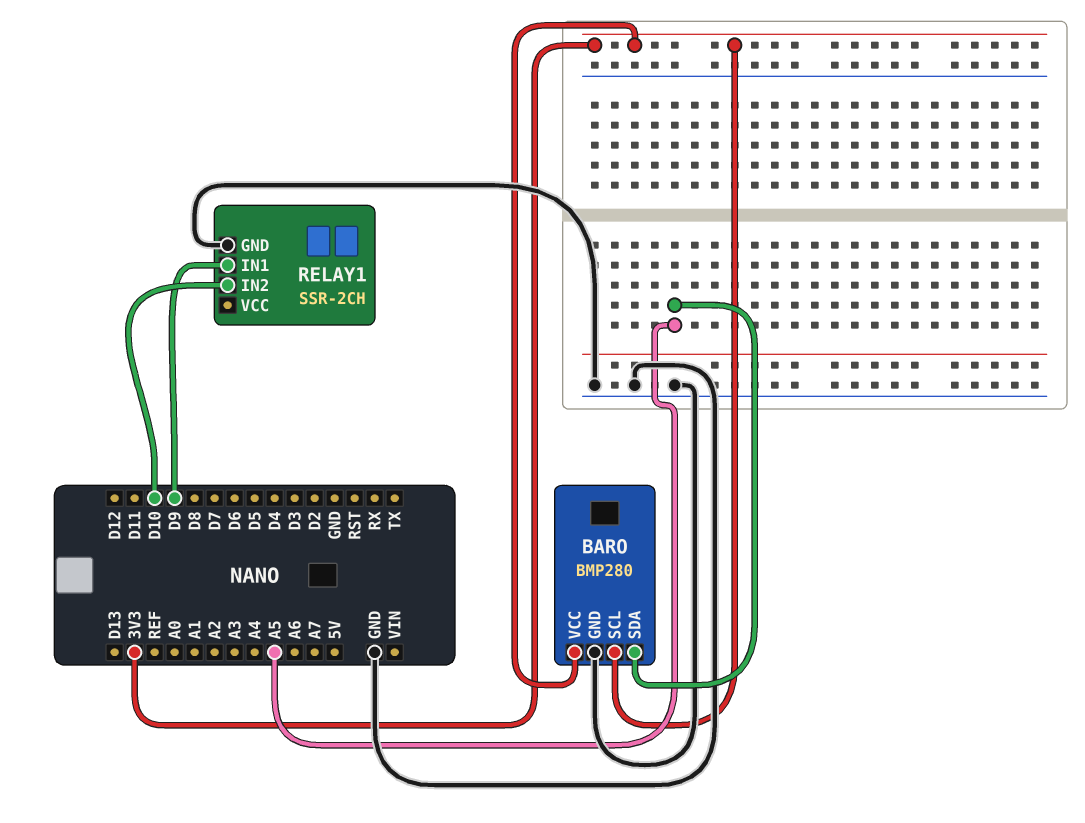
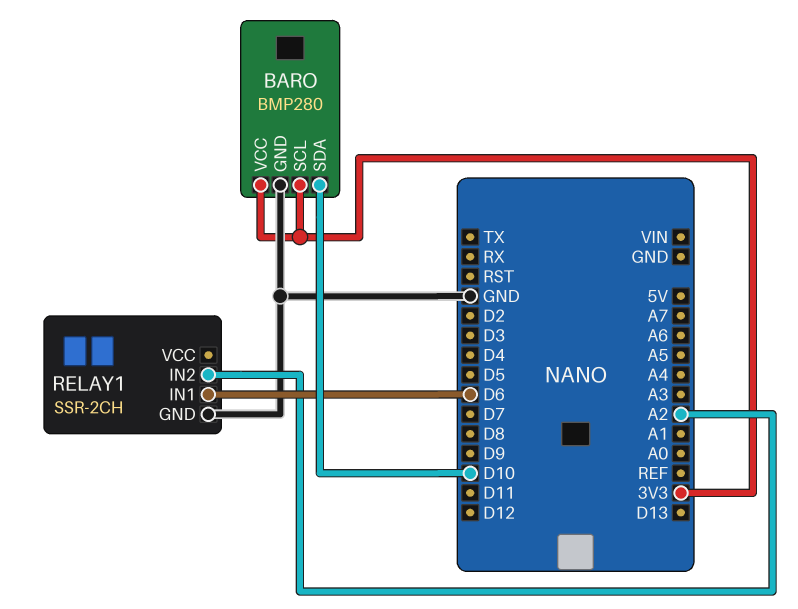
BARO pin SDA: A5 -> D10
RELAY1 pin IN1: D9 -> D6
RELAY1 pin IN2: D10 -> A2

